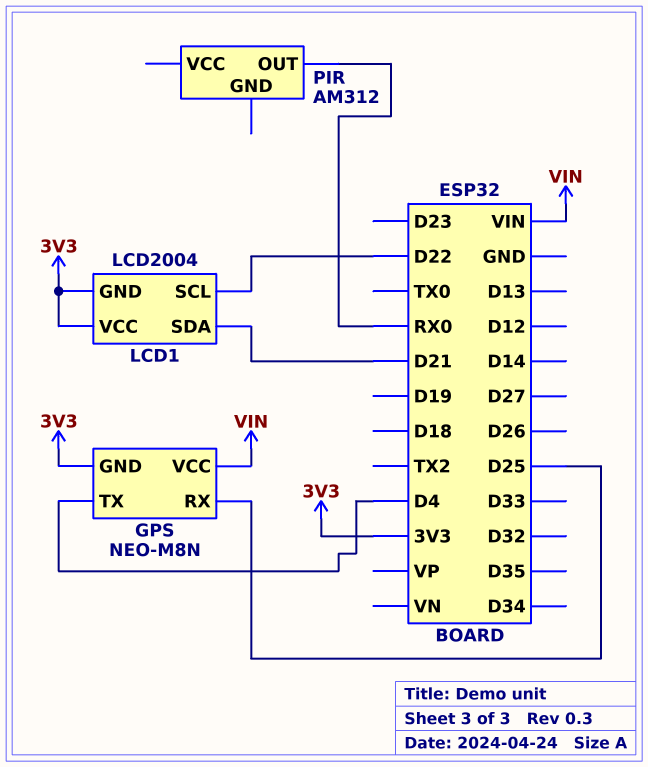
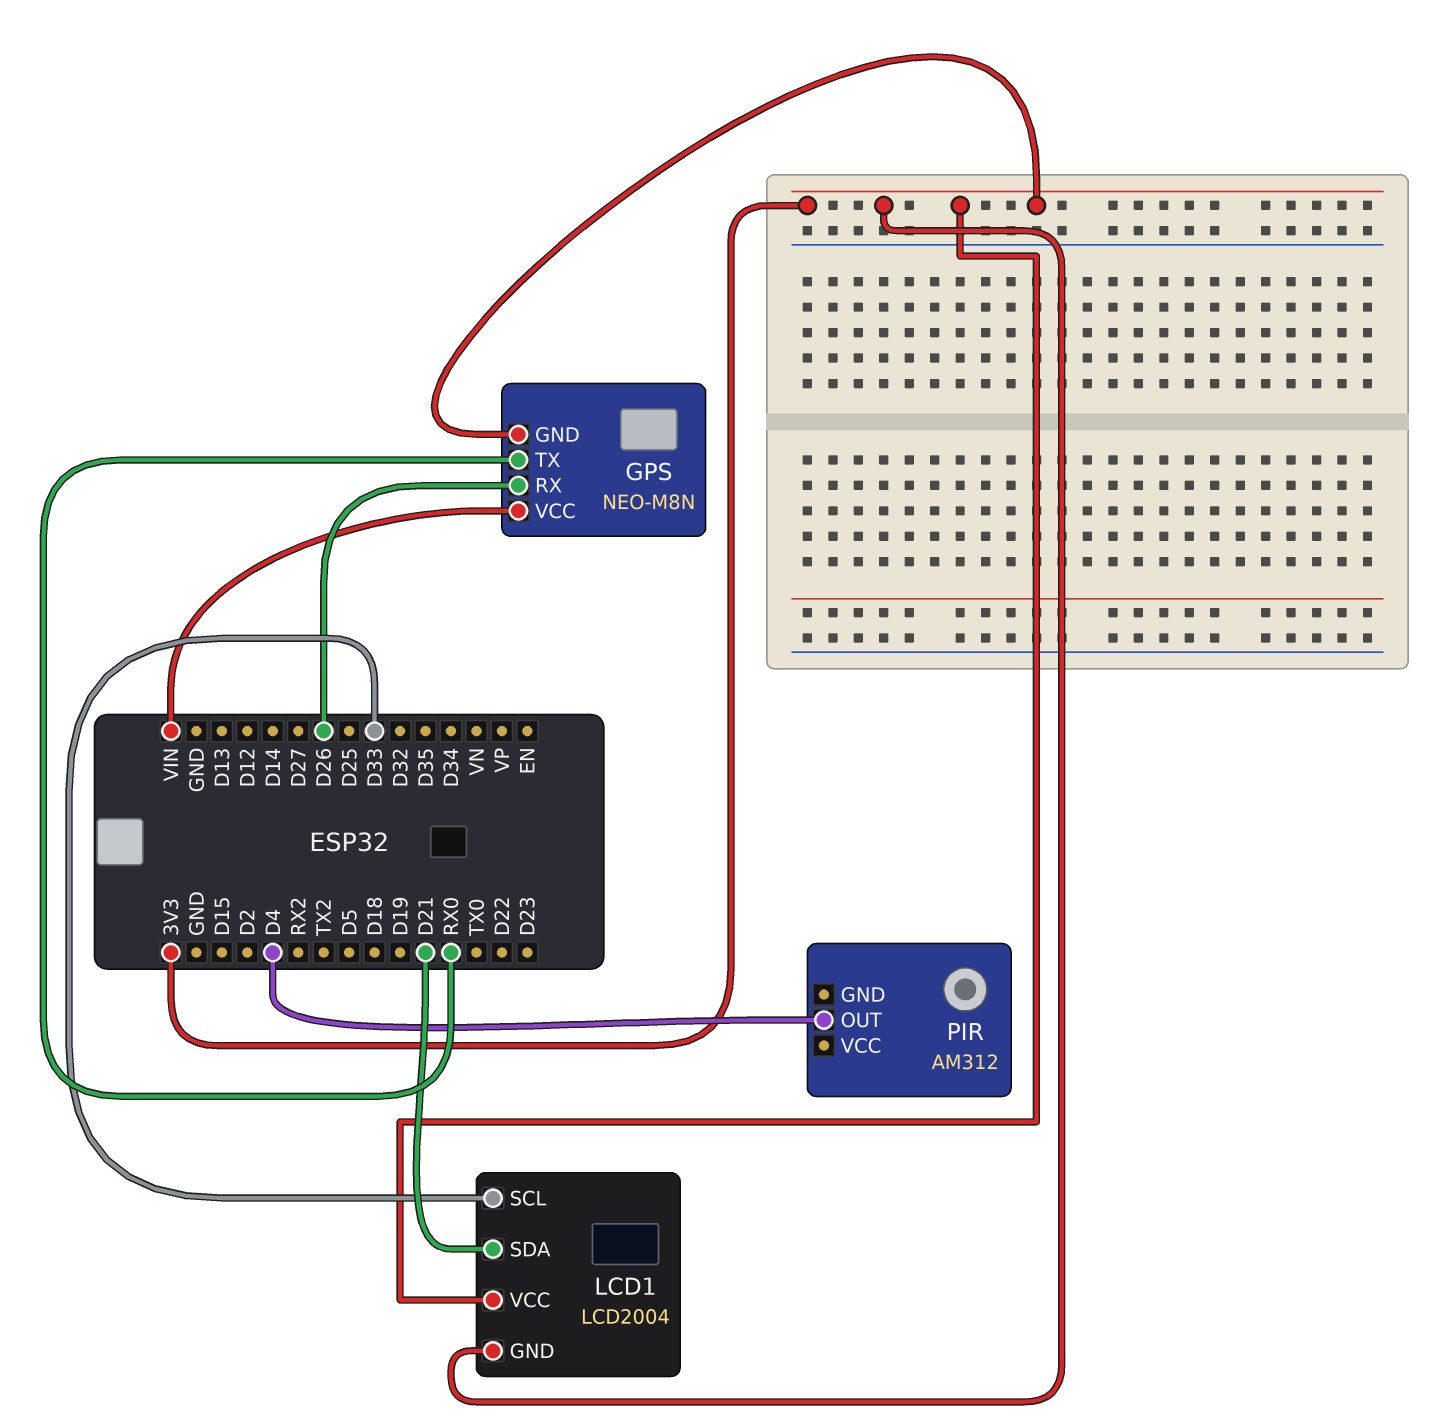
GPS pin RX: D25 -> D26
GPS pin TX: D4 -> RX0
LCD1 pin SCL: D22 -> D33
PIR pin OUT: RX0 -> D4

